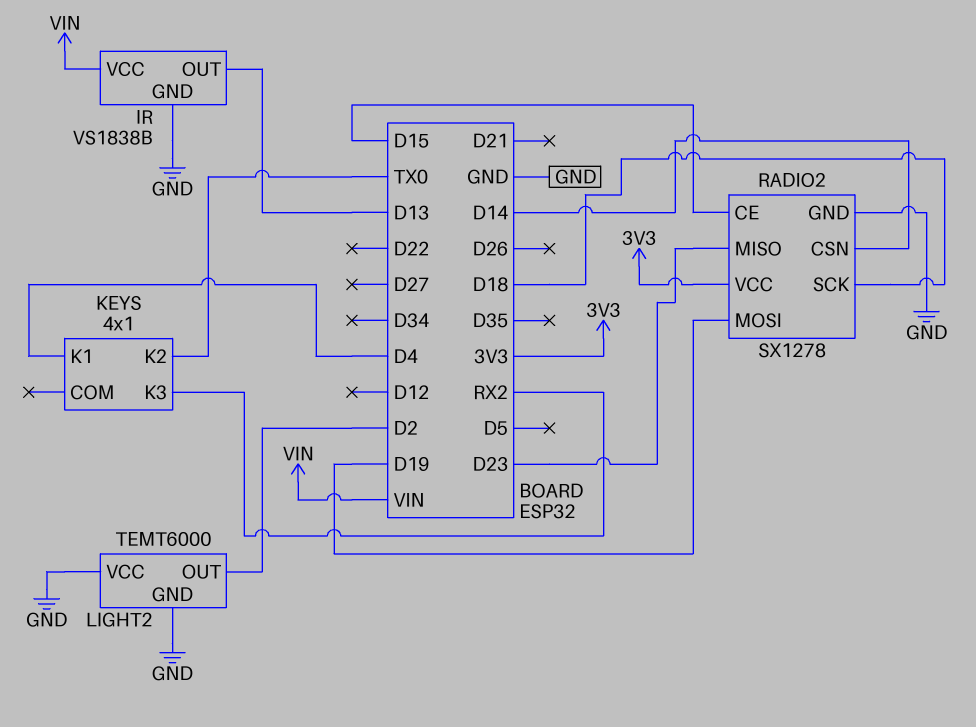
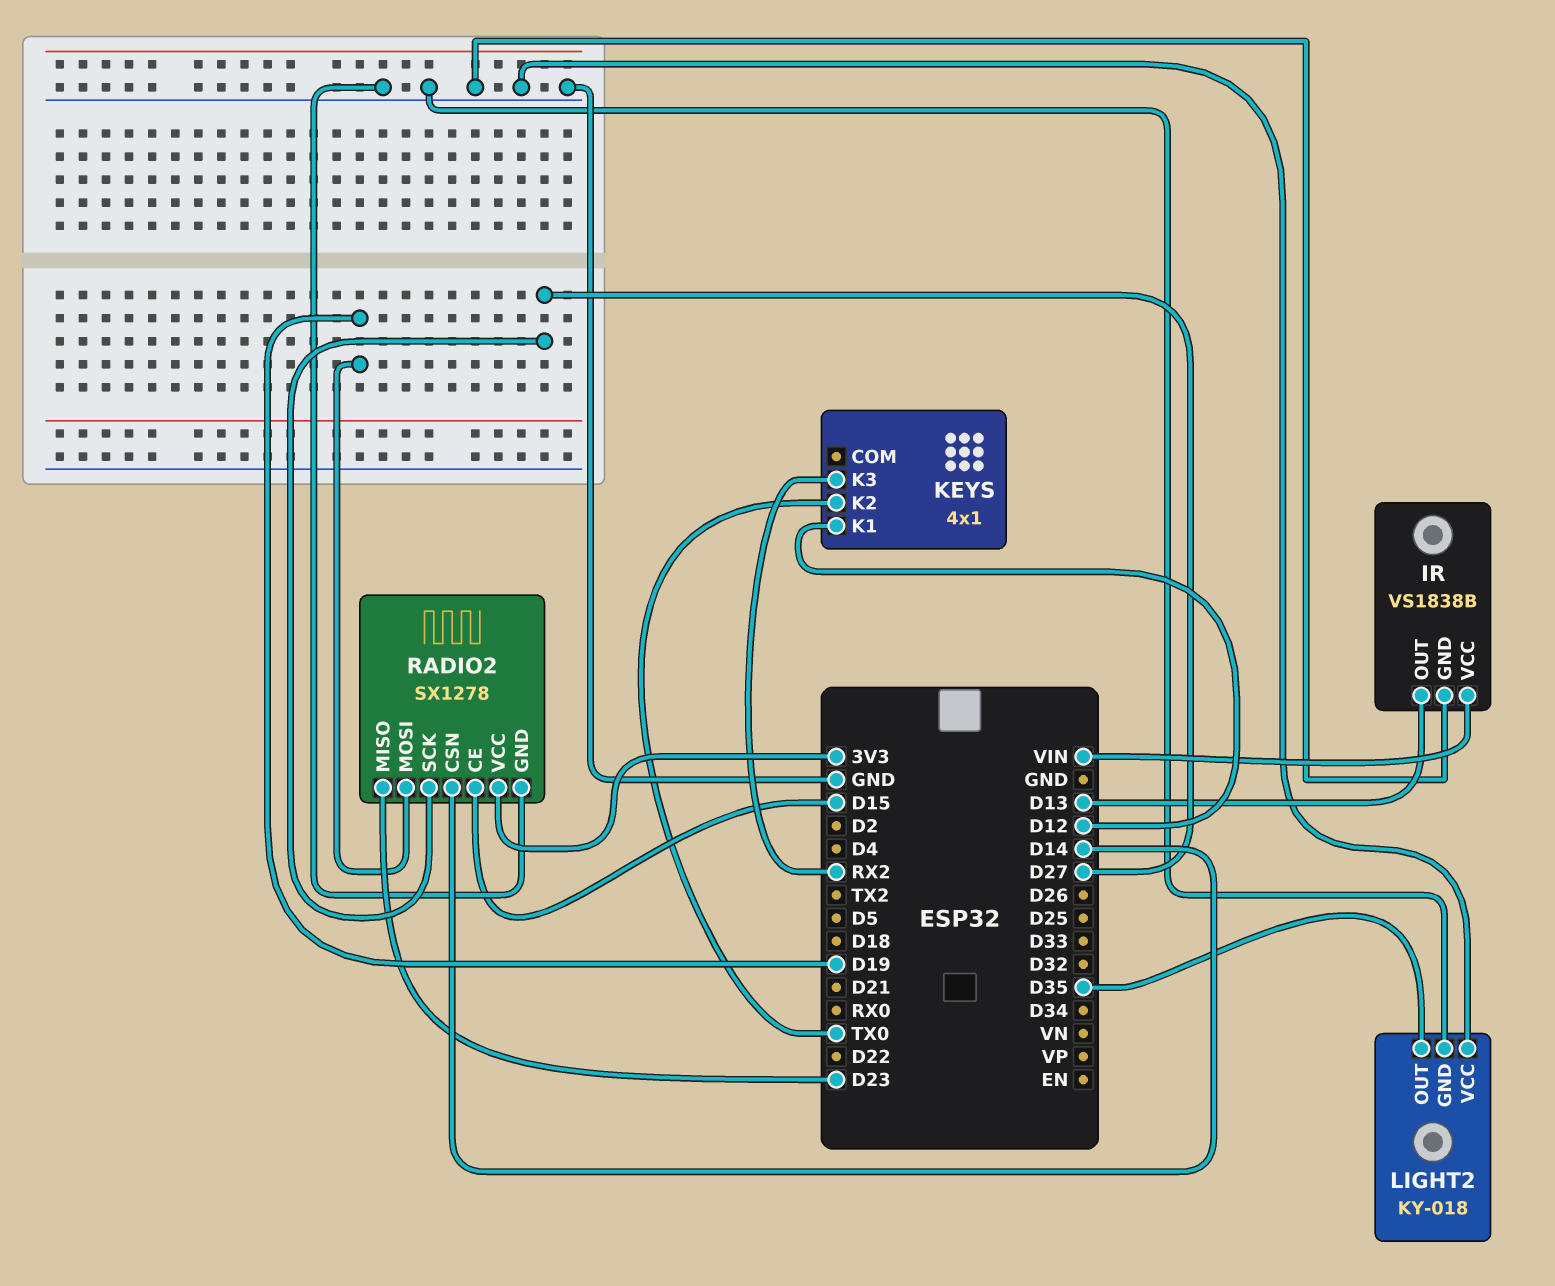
KEYS pin K1: D4 -> D12
LIGHT2: TEMT6000 -> KY-018
LIGHT2 pin OUT: D2 -> D35
RADIO2 pin SCK: D18 -> D27

